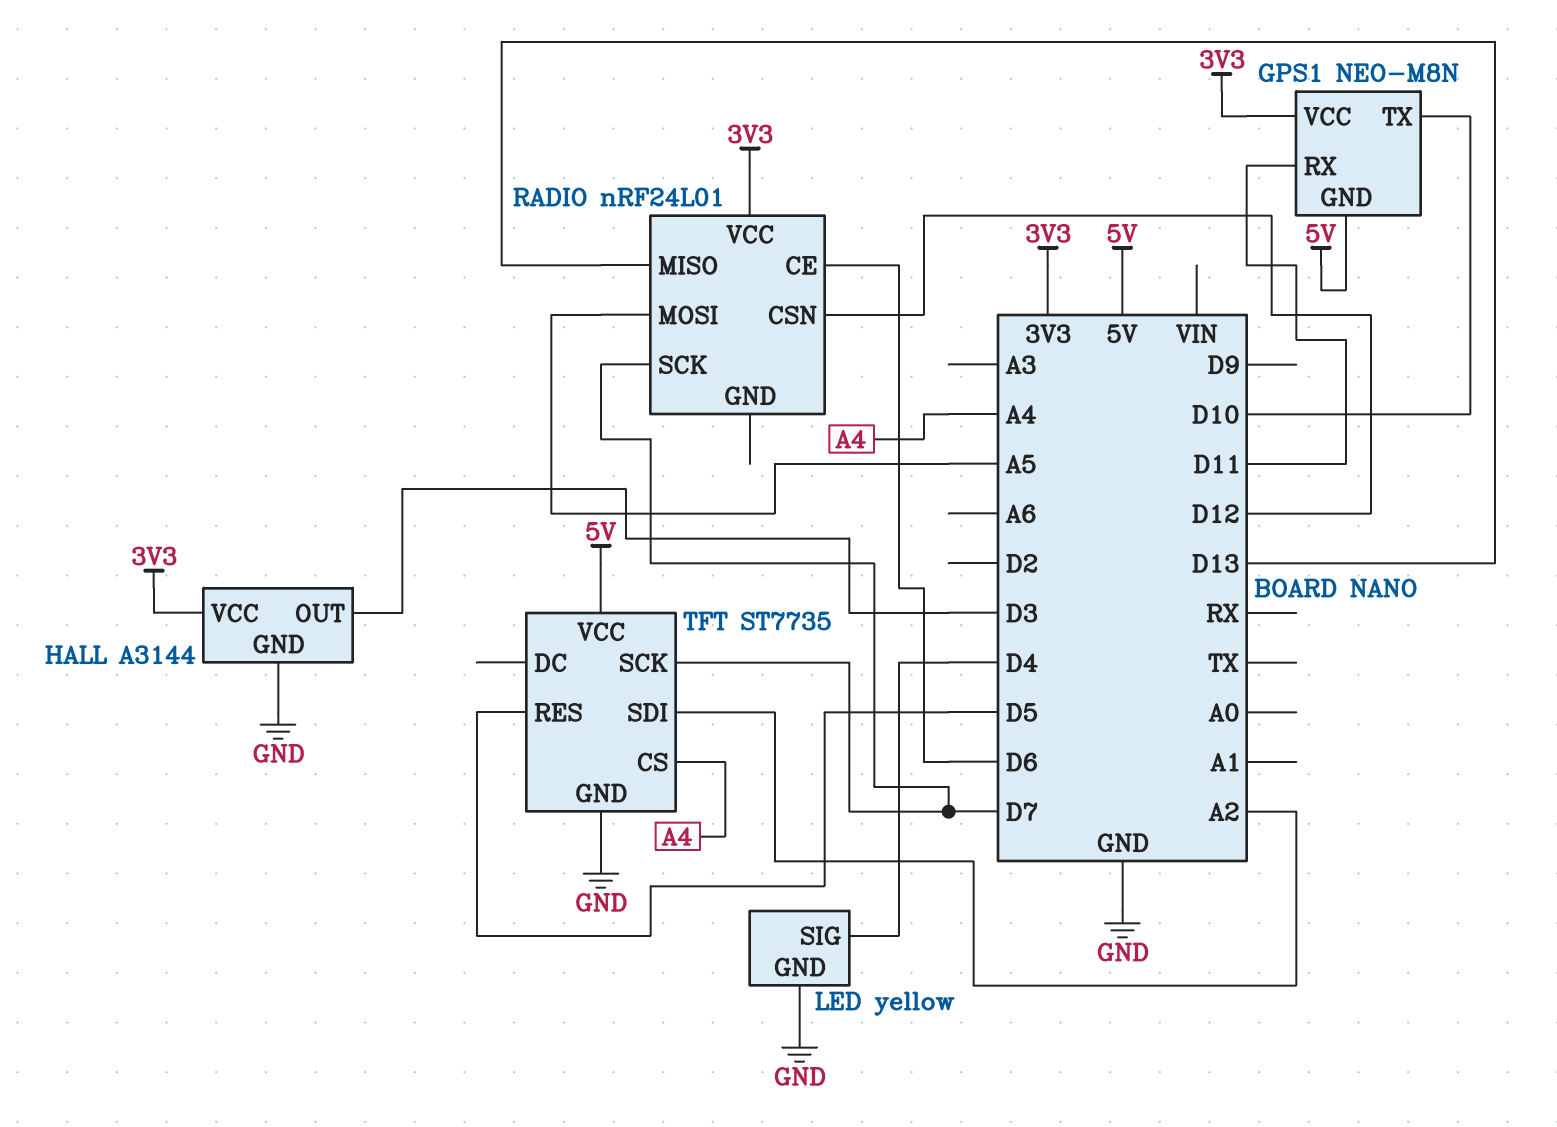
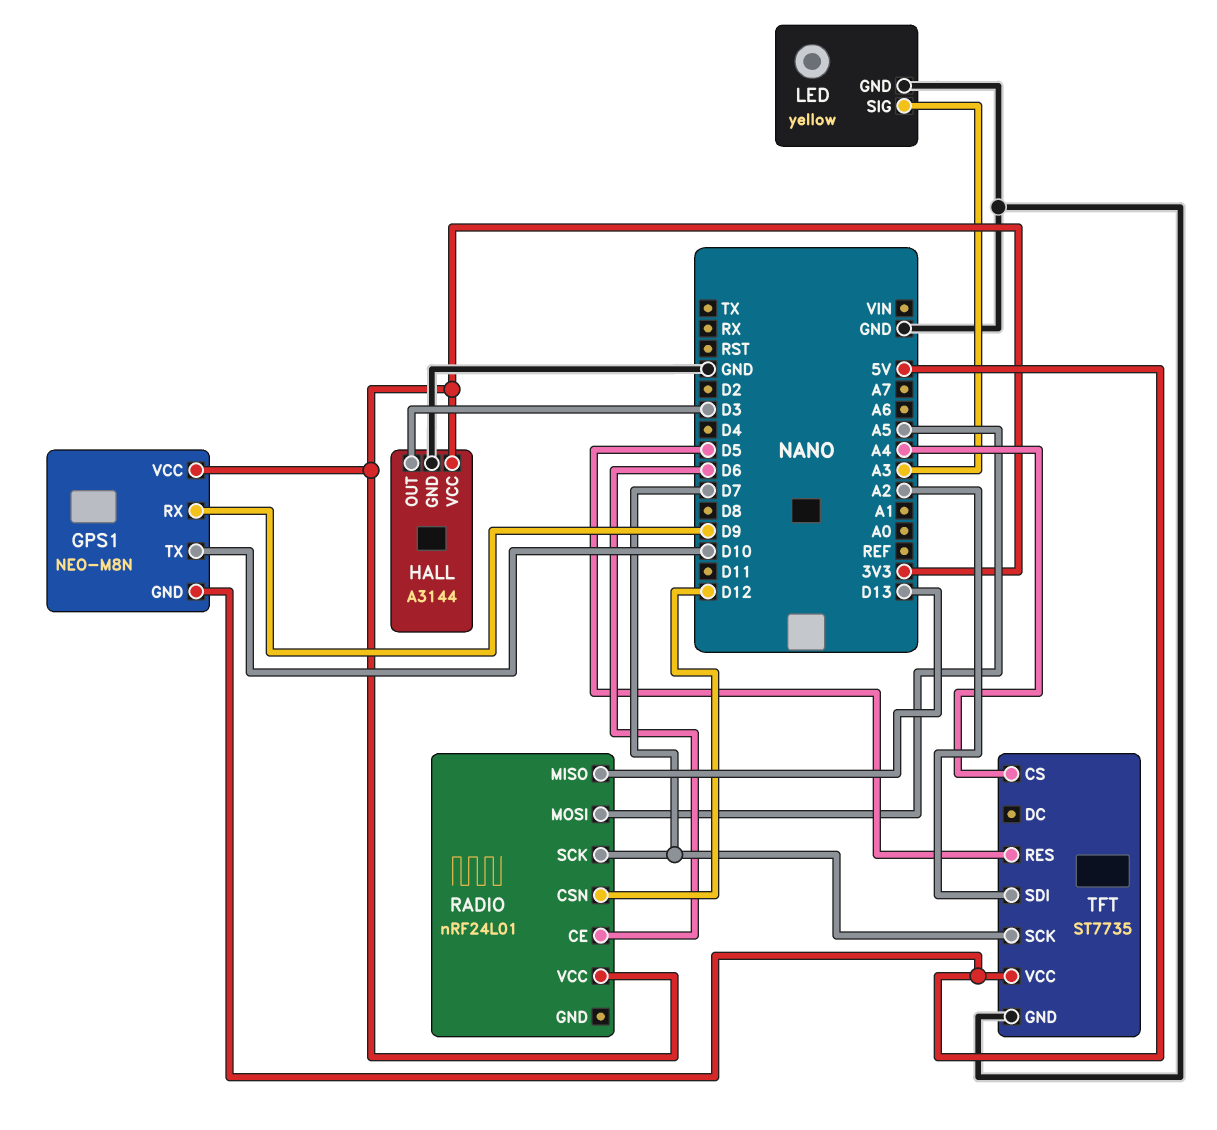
GPS1 pin RX: D11 -> D9
LED pin SIG: D4 -> A3

